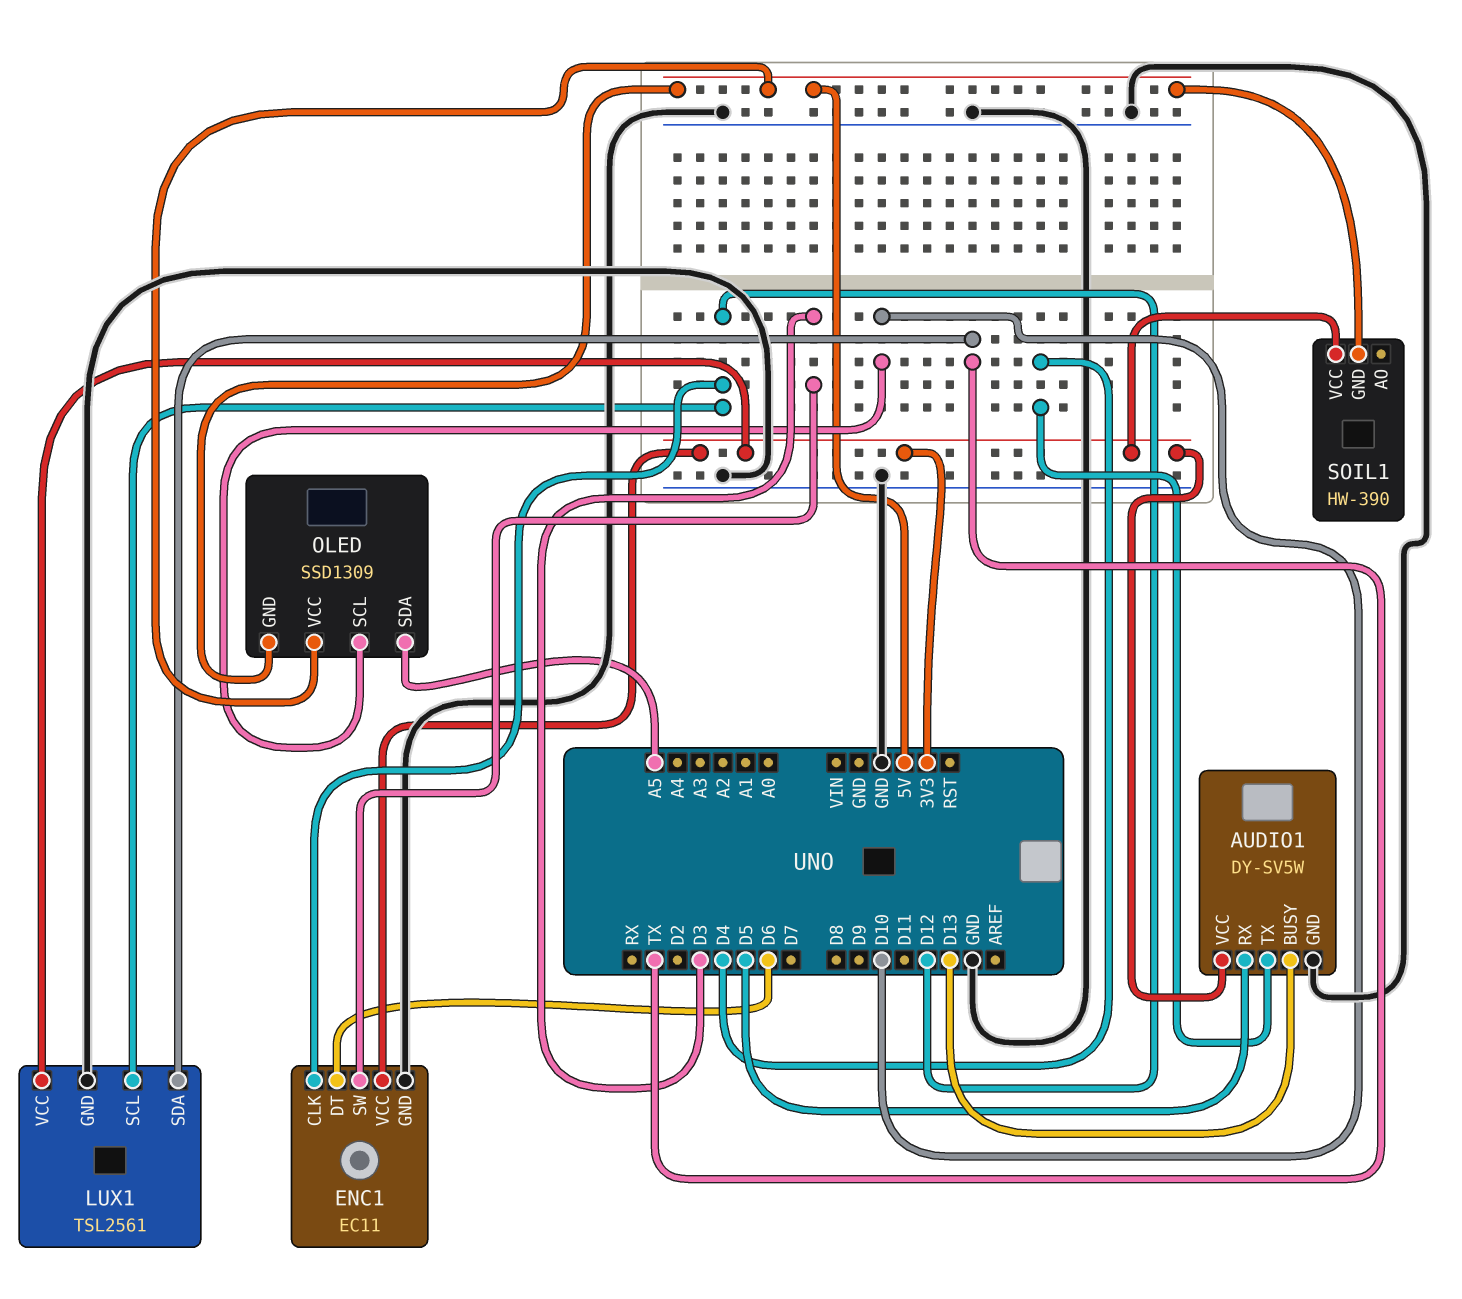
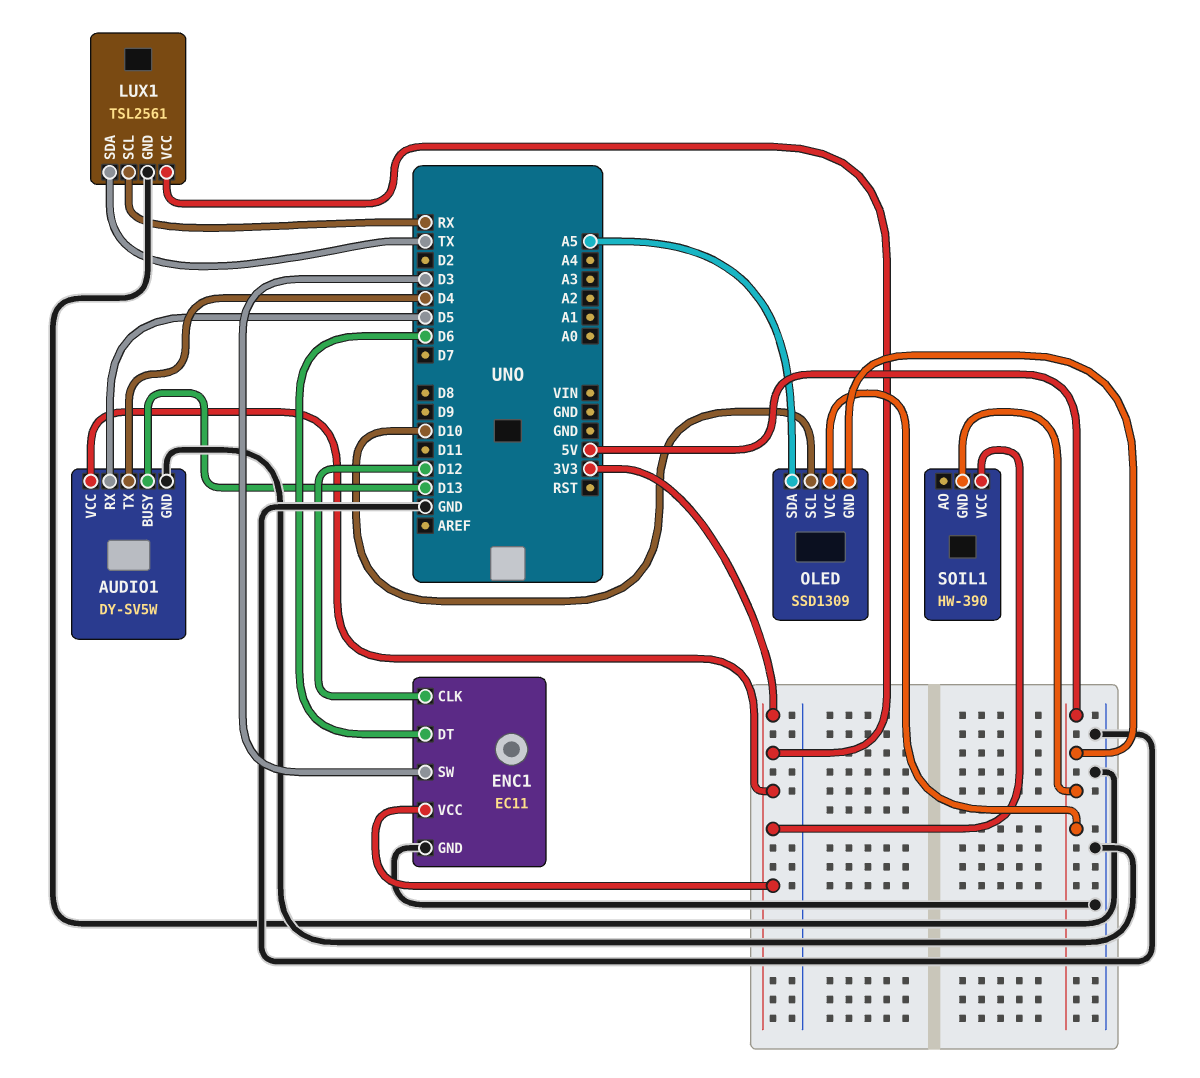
LUX1 pin SCL: D12 -> RX

